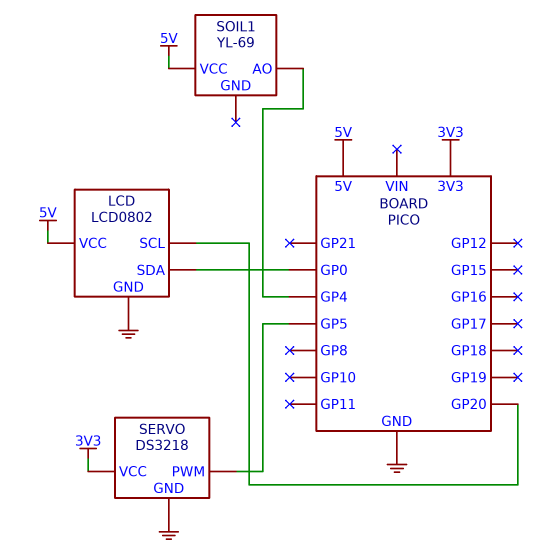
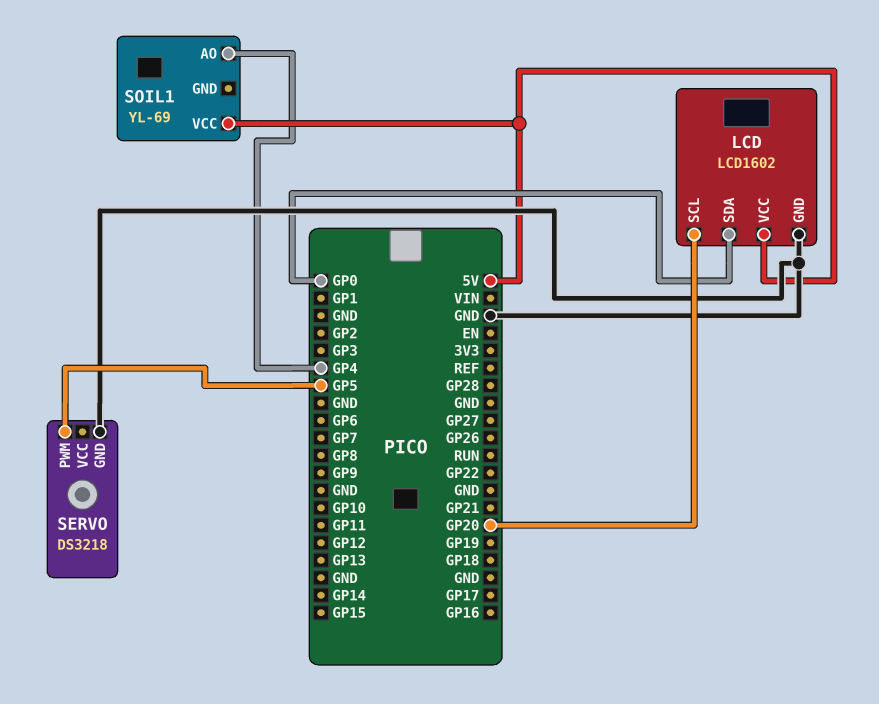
LCD: LCD0802 -> LCD1602
SERVO pin VCC: 3V3 -> none

